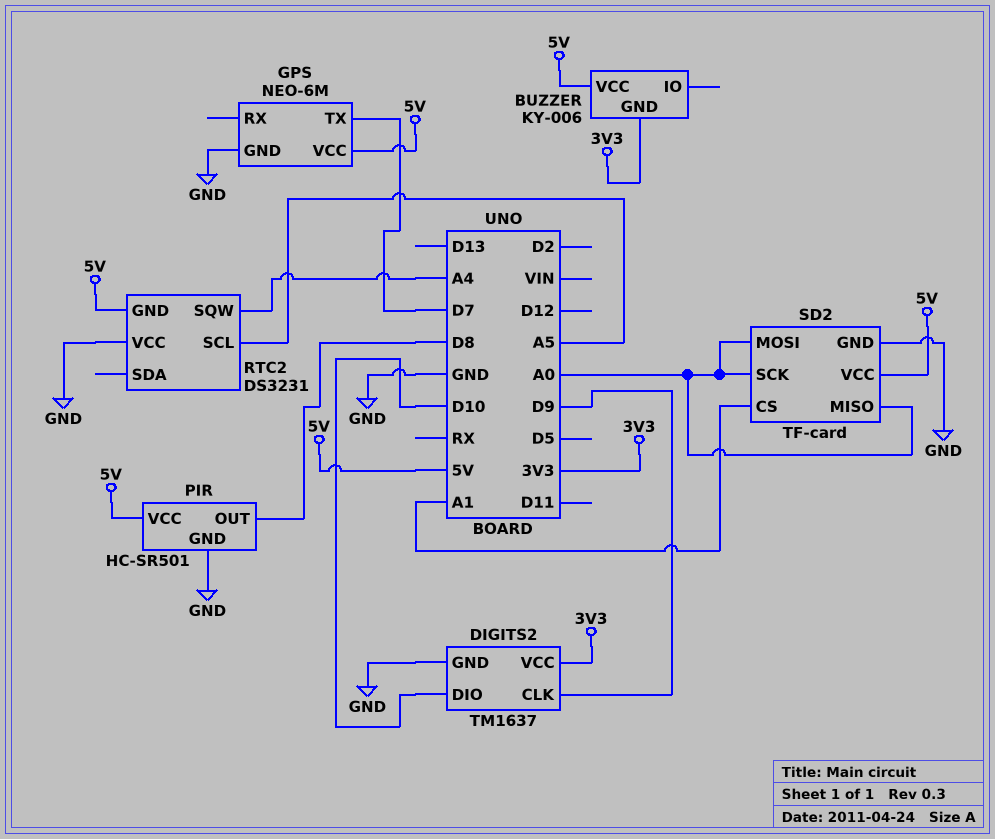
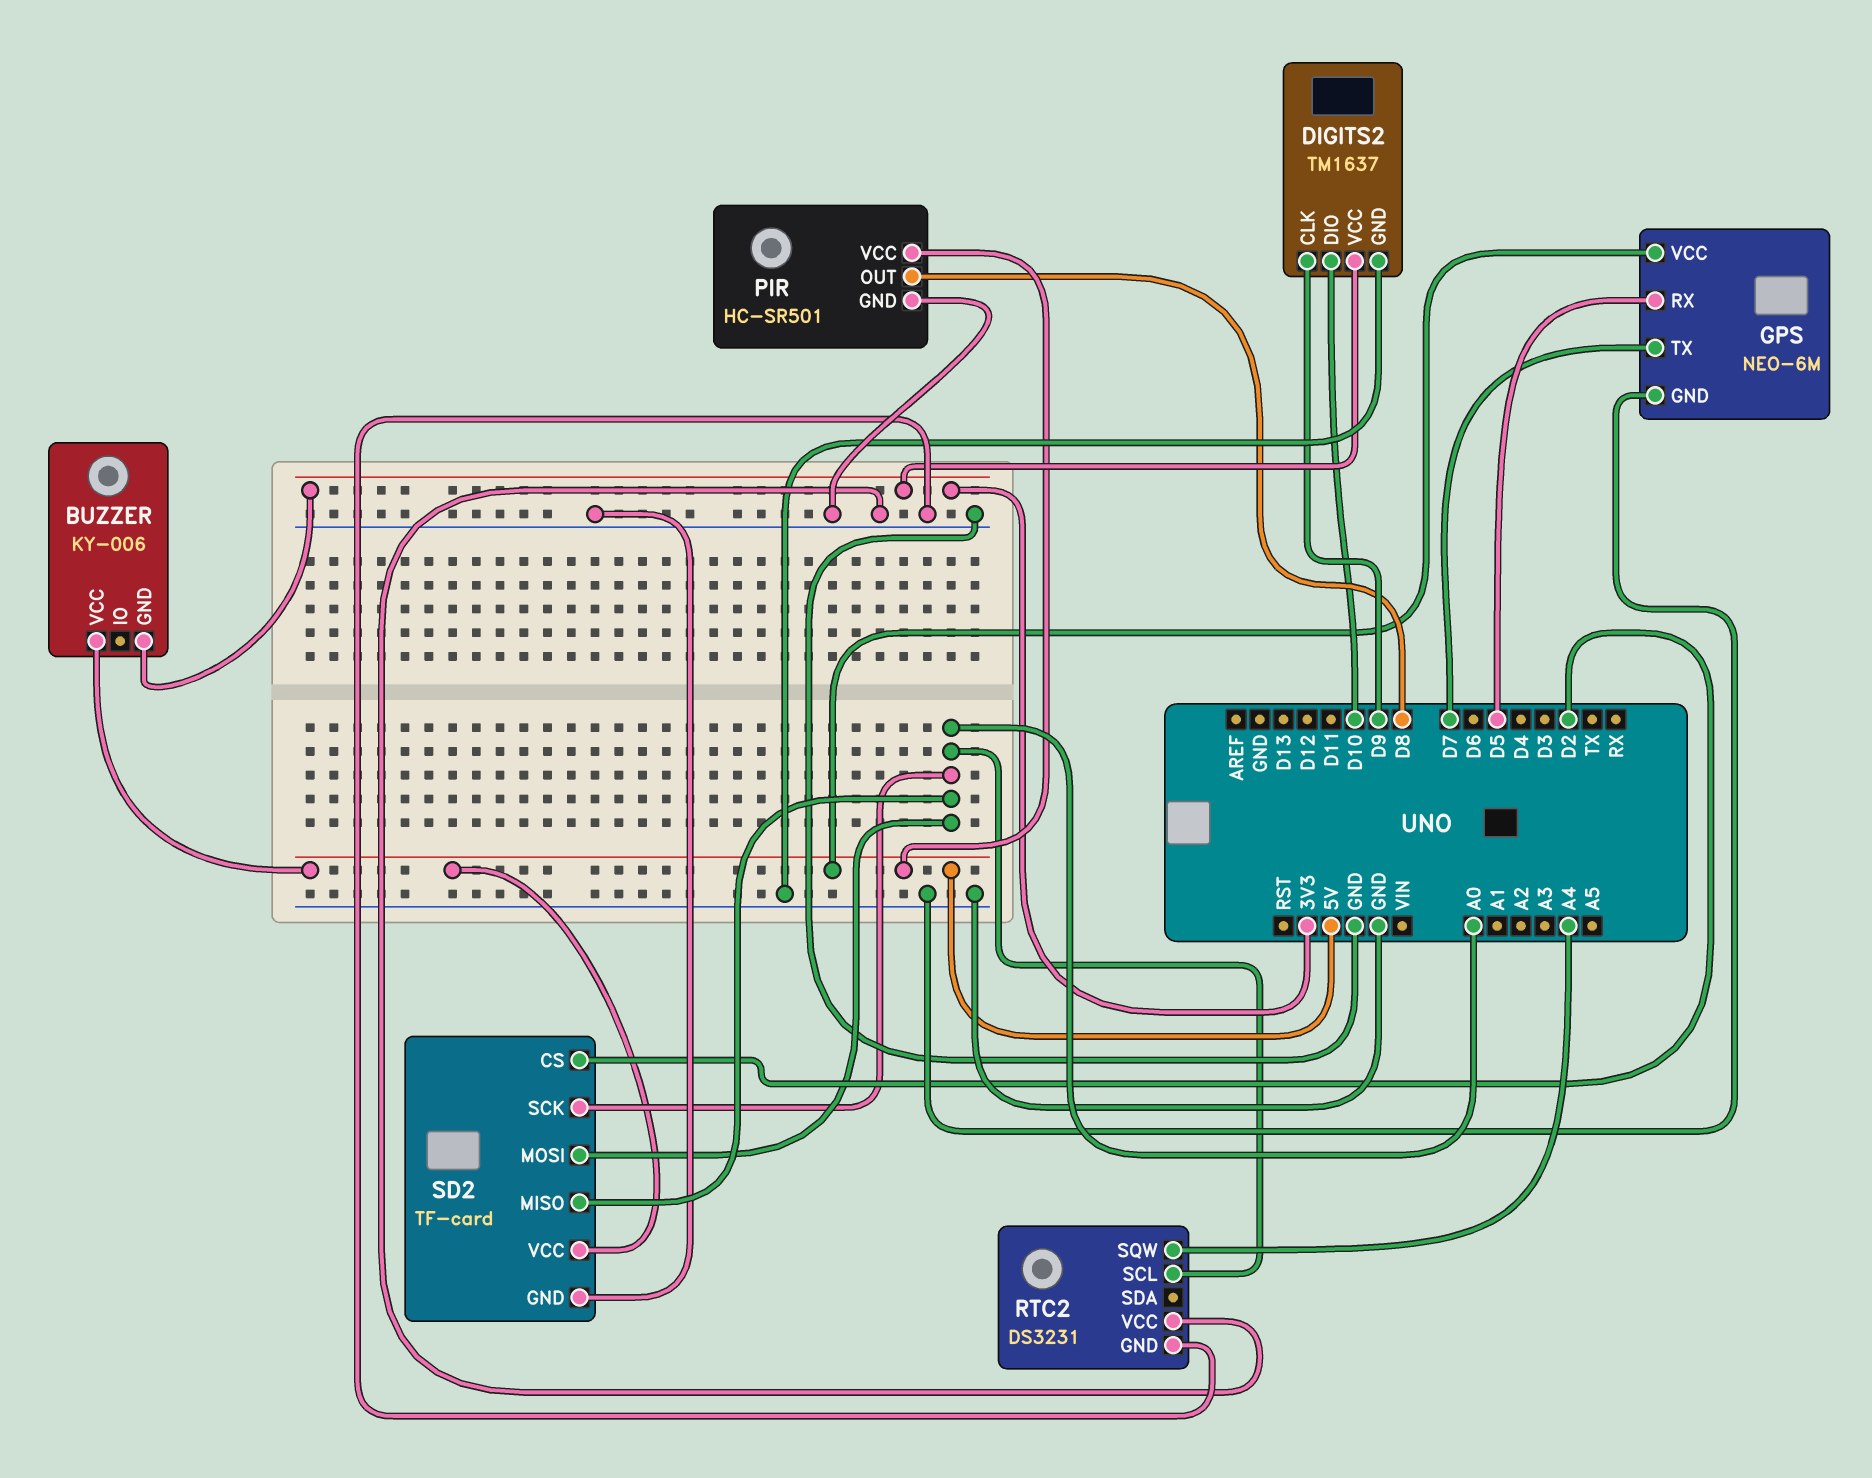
GPS pin RX: none -> D5
RTC2 pin GND: 5V -> GND
RTC2 pin SCL: A5 -> A0
SD2 pin CS: A1 -> D2

